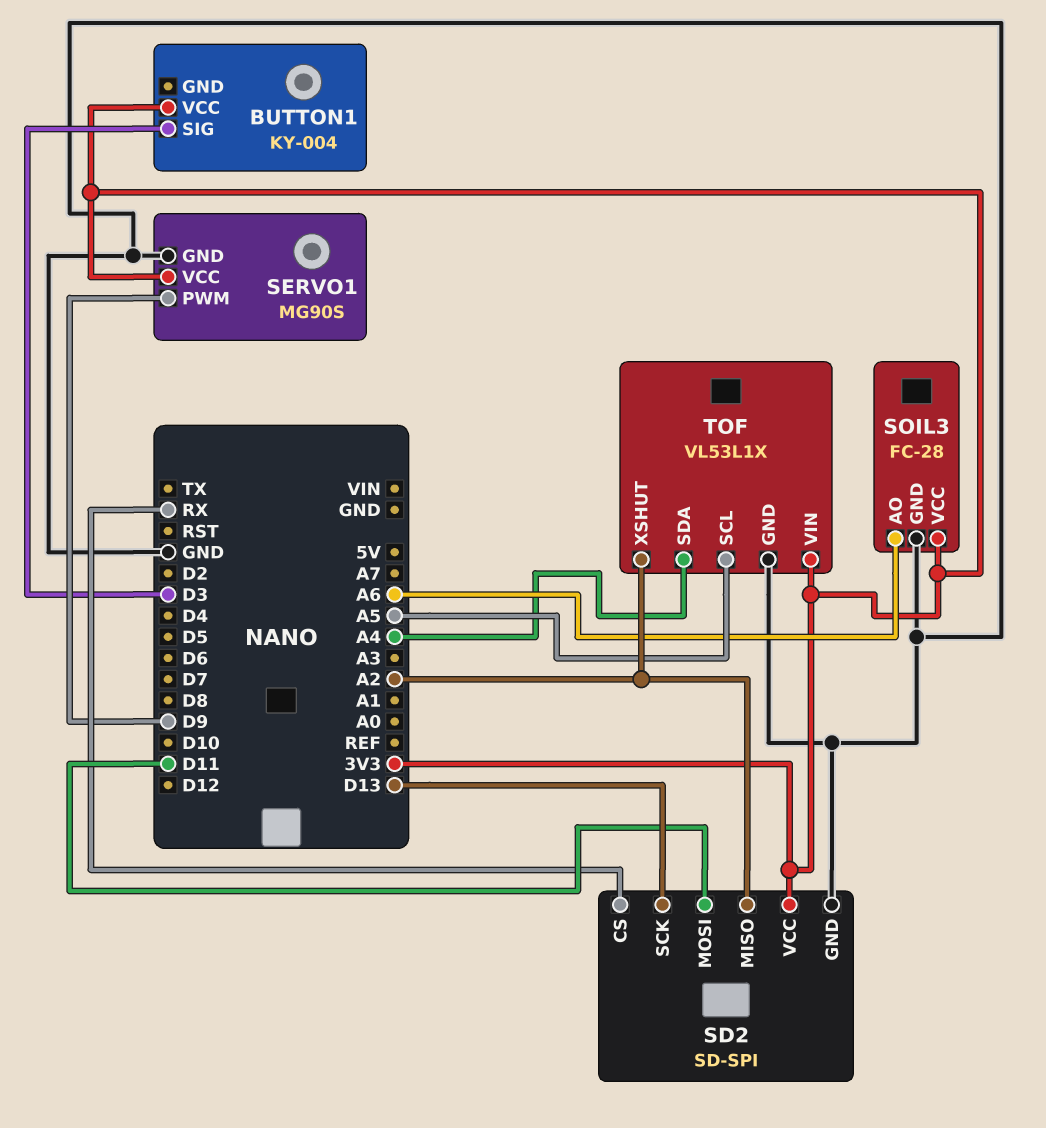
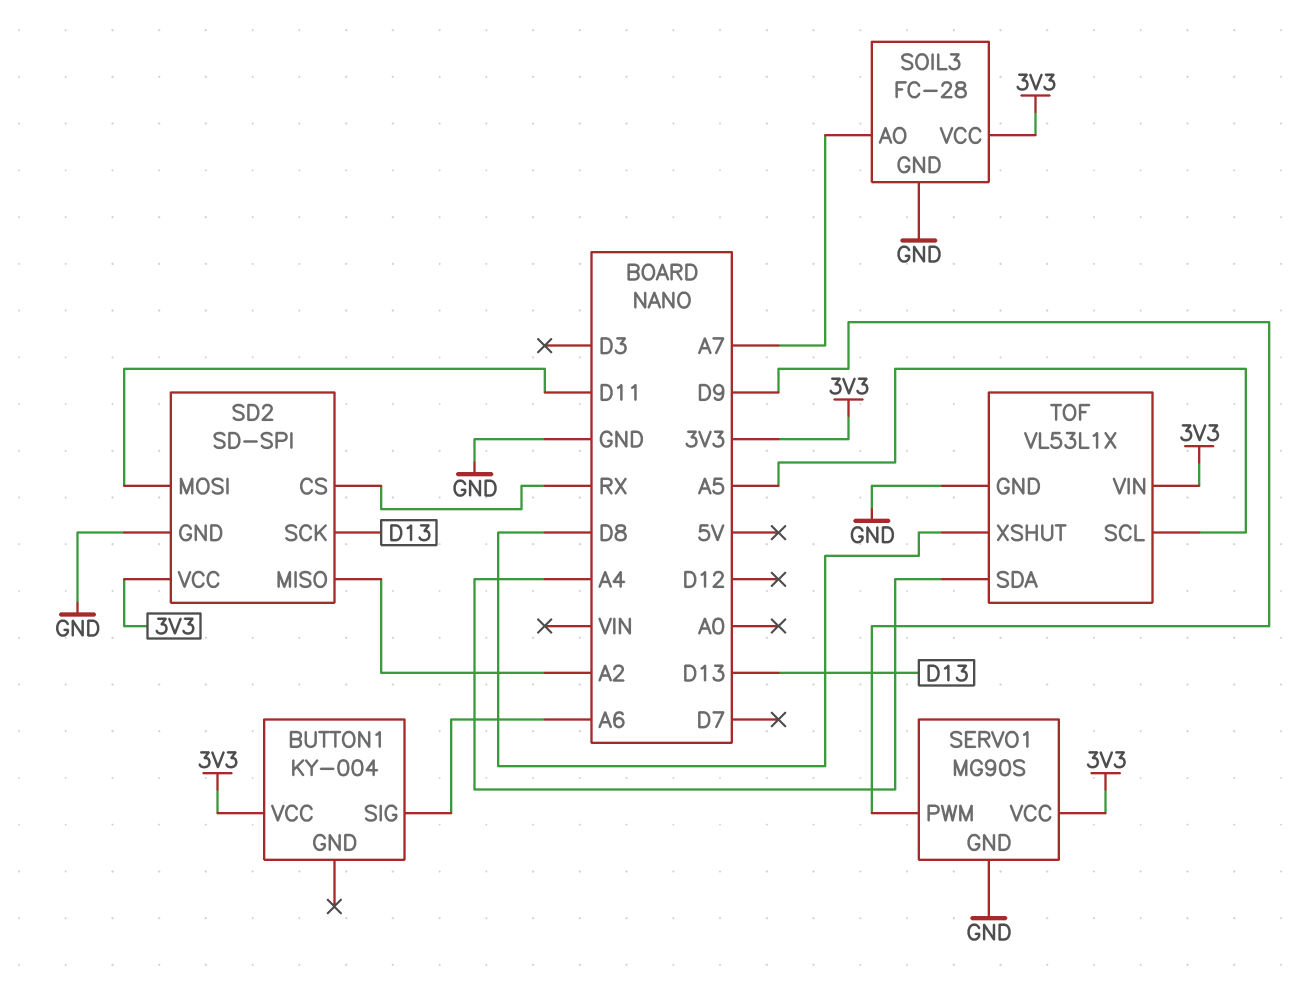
BUTTON1 pin SIG: D3 -> A6
SOIL3 pin AO: A6 -> A7
TOF pin XSHUT: A2 -> D8

